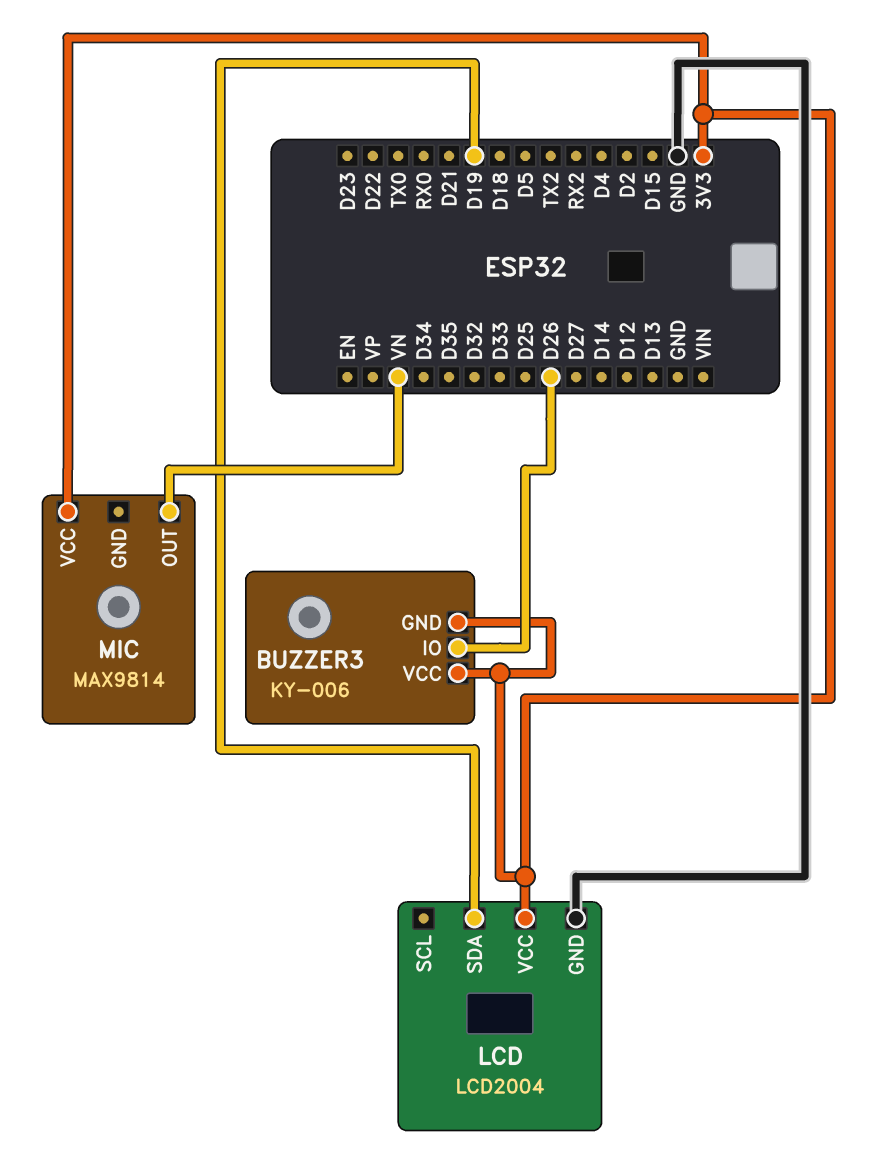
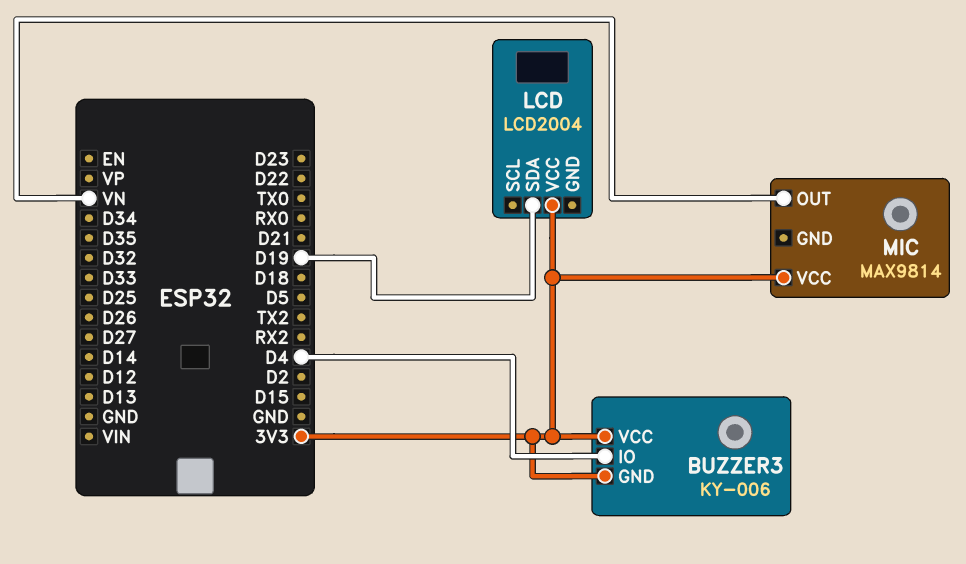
BUZZER3 pin IO: D26 -> D4
LCD pin GND: GND -> none

